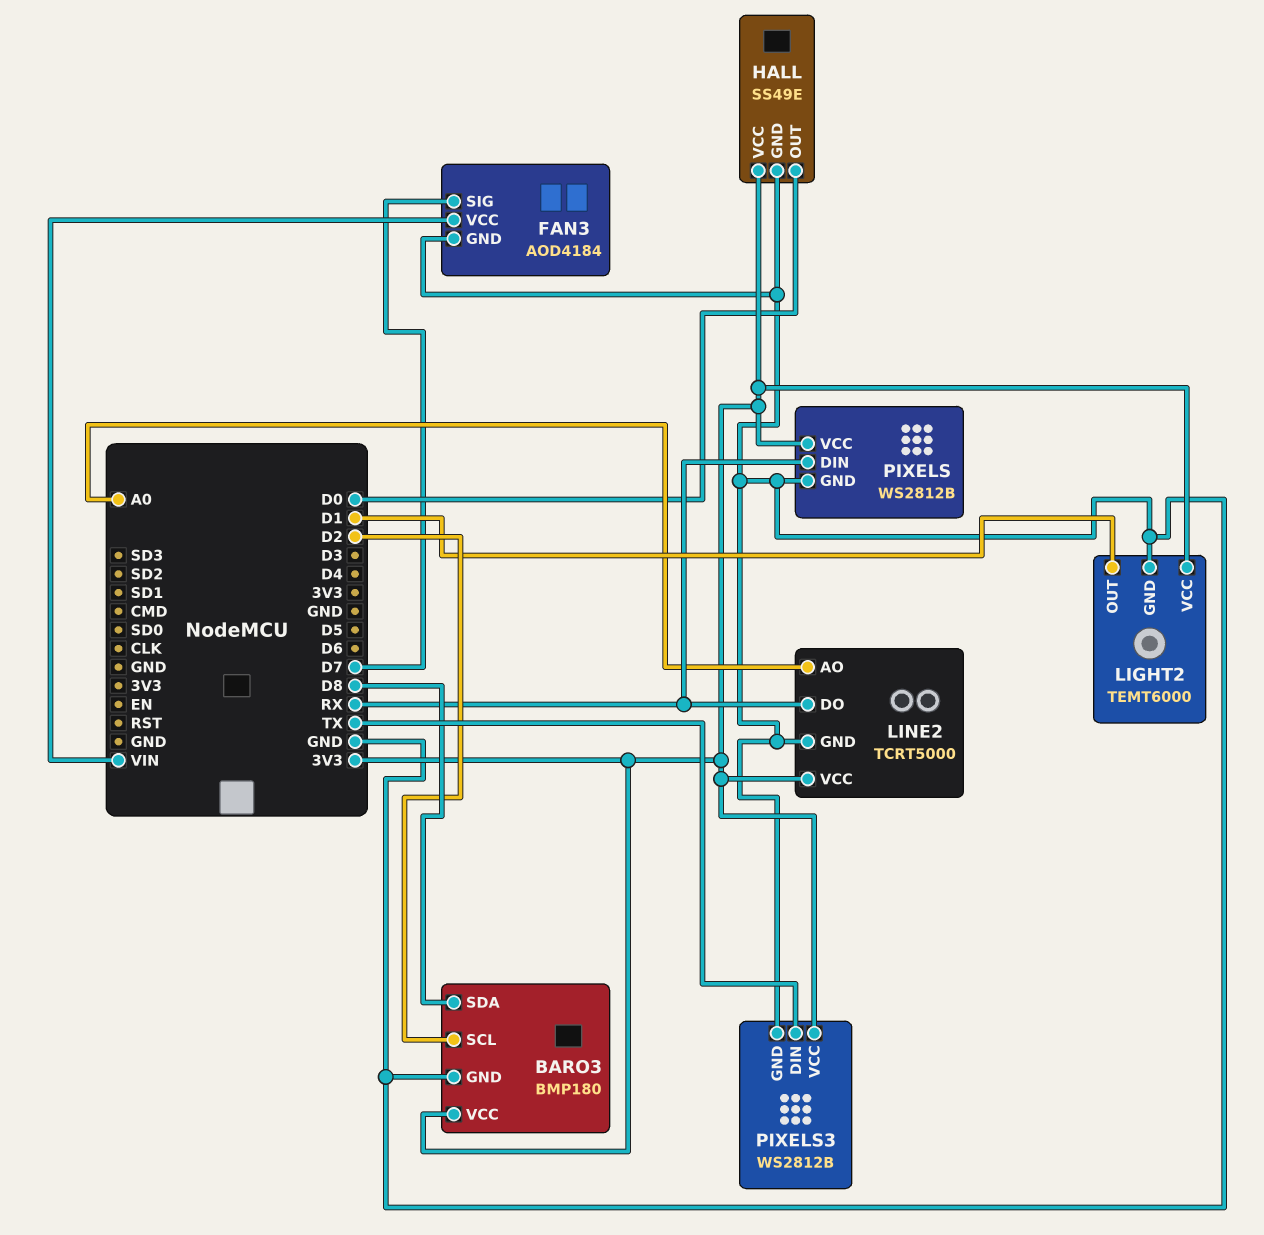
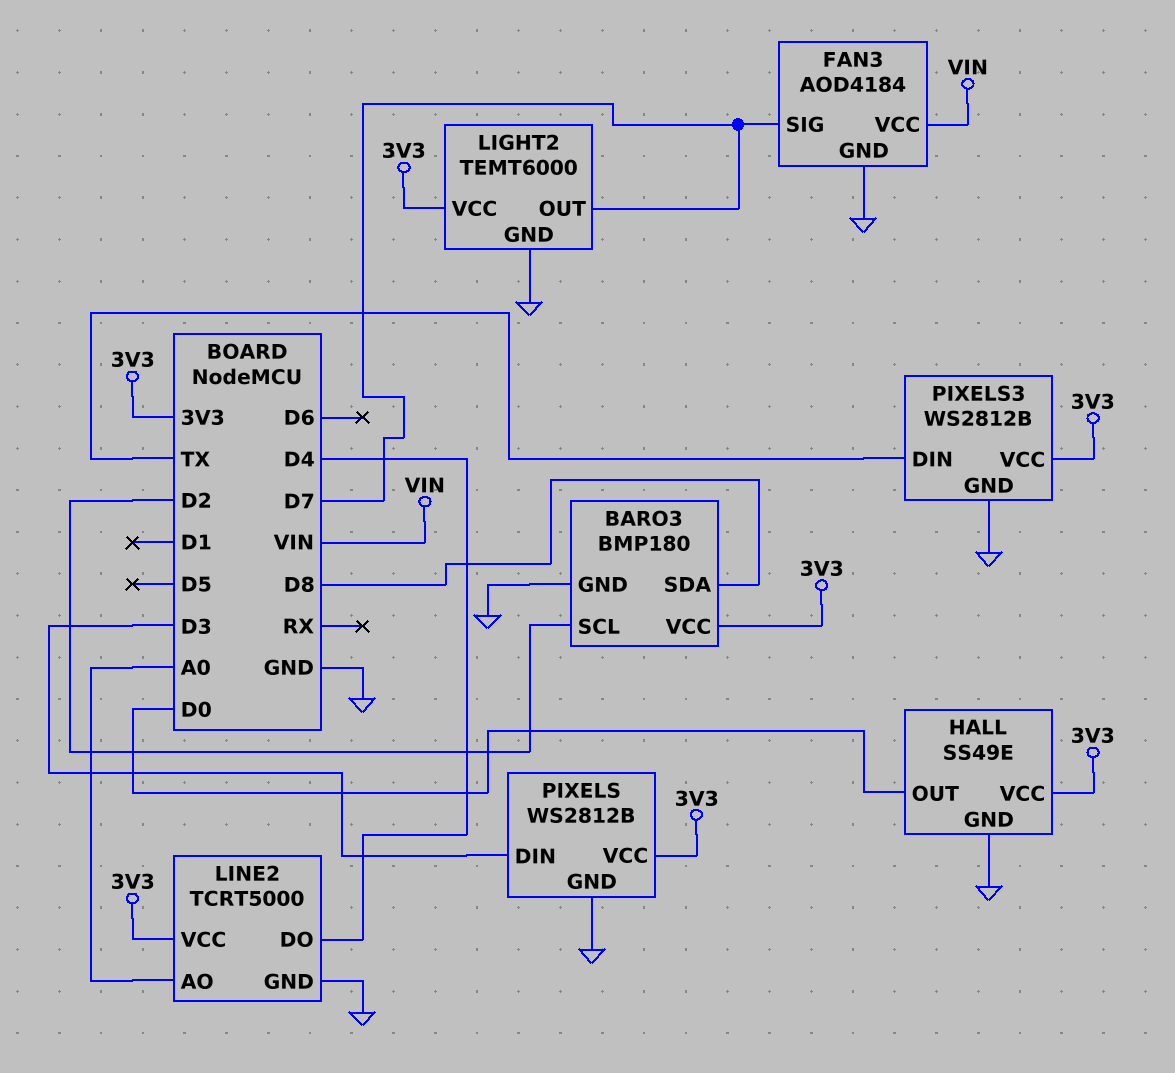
LIGHT2 pin OUT: D1 -> D7
LINE2 pin DO: RX -> D4
PIXELS pin DIN: RX -> D3

